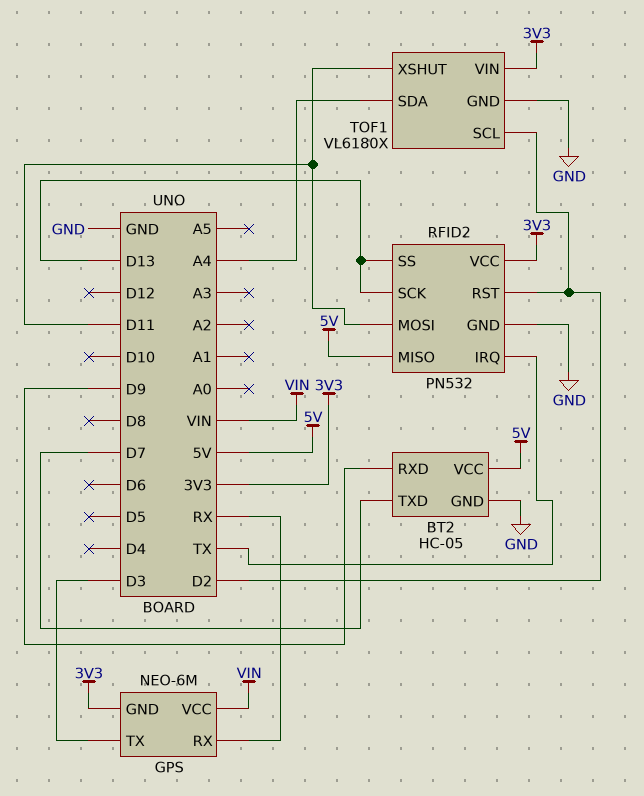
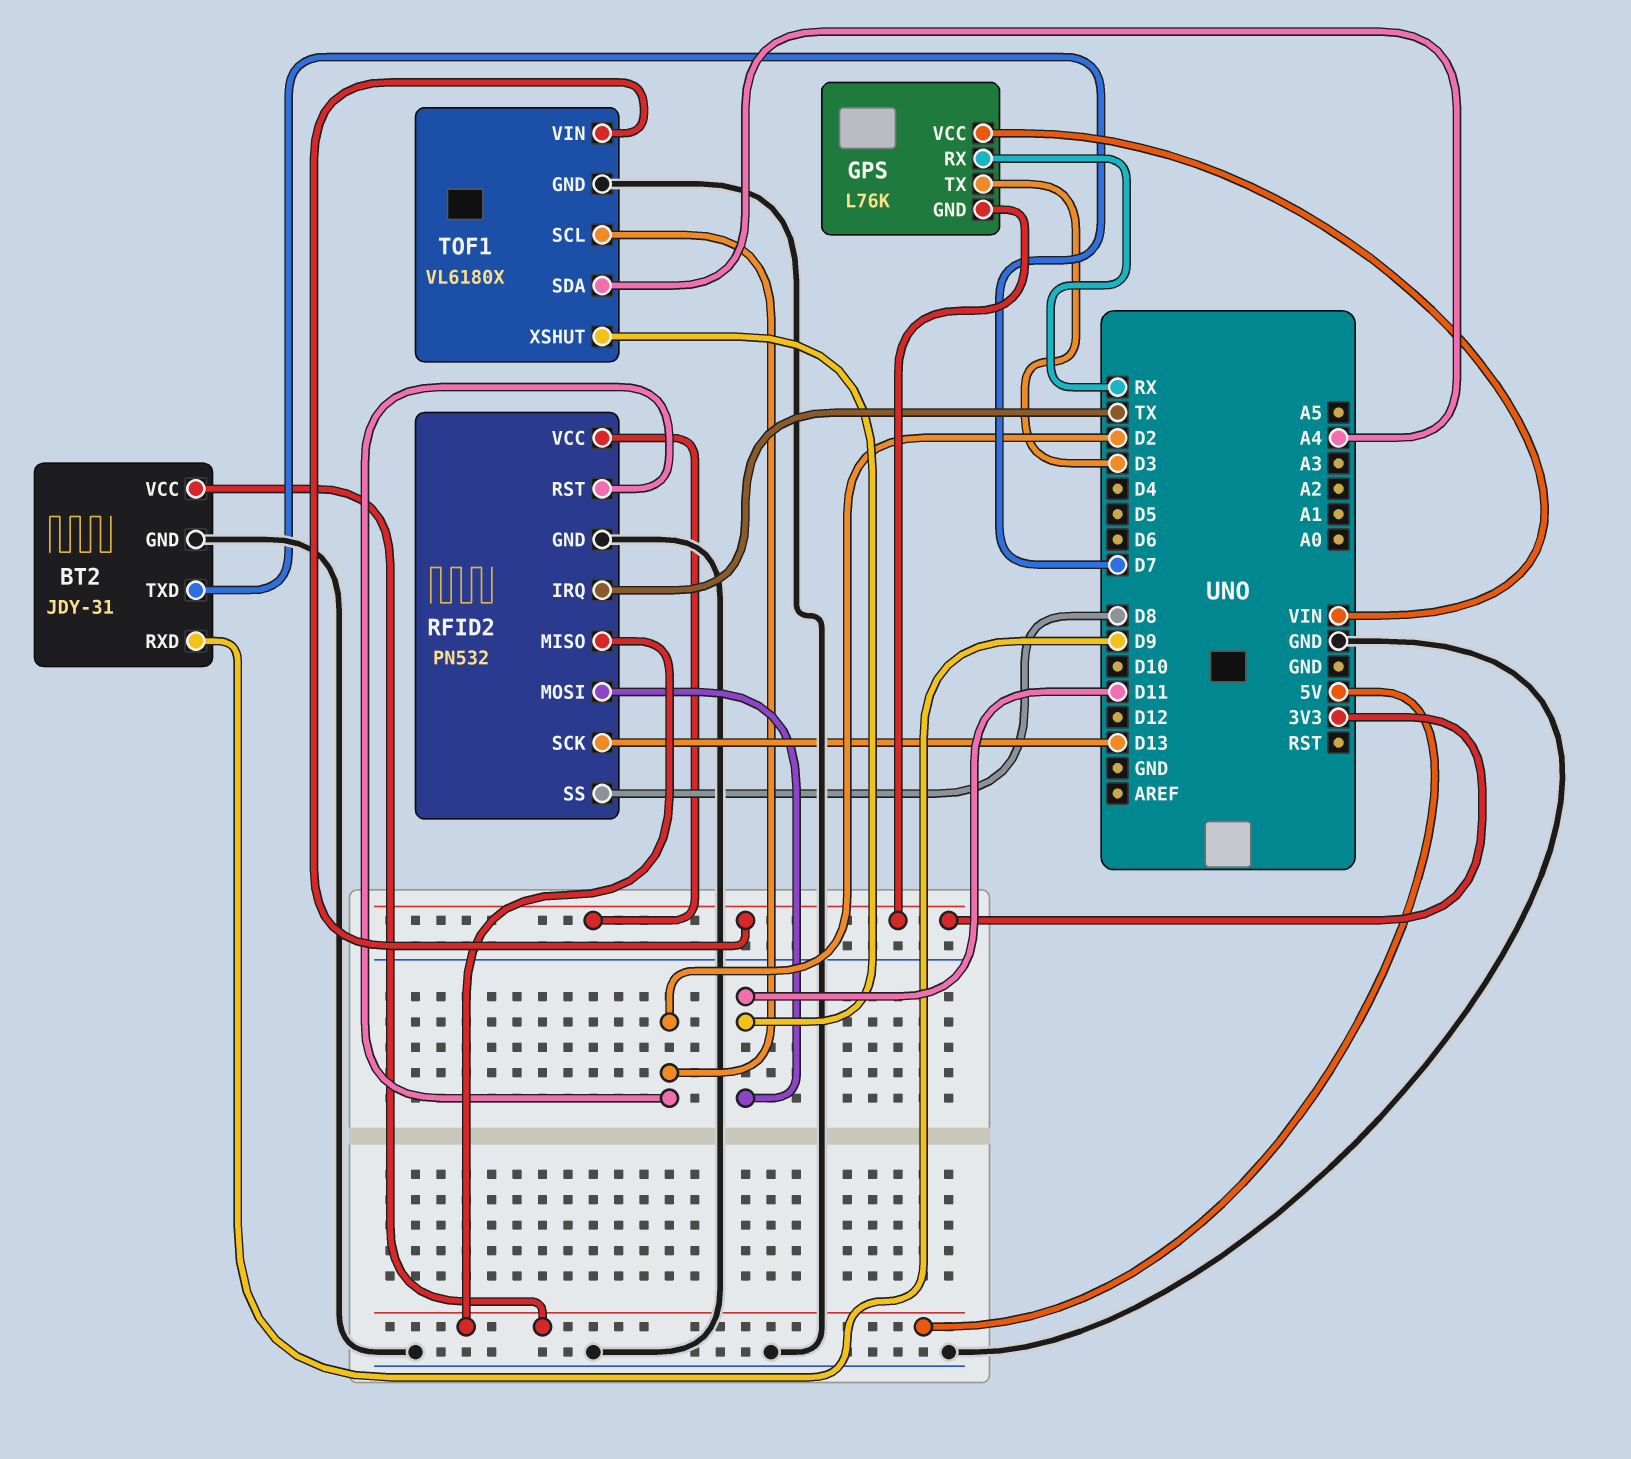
BT2: HC-05 -> JDY-31
GPS: NEO-6M -> L76K
RFID2 pin SS: D13 -> D8

